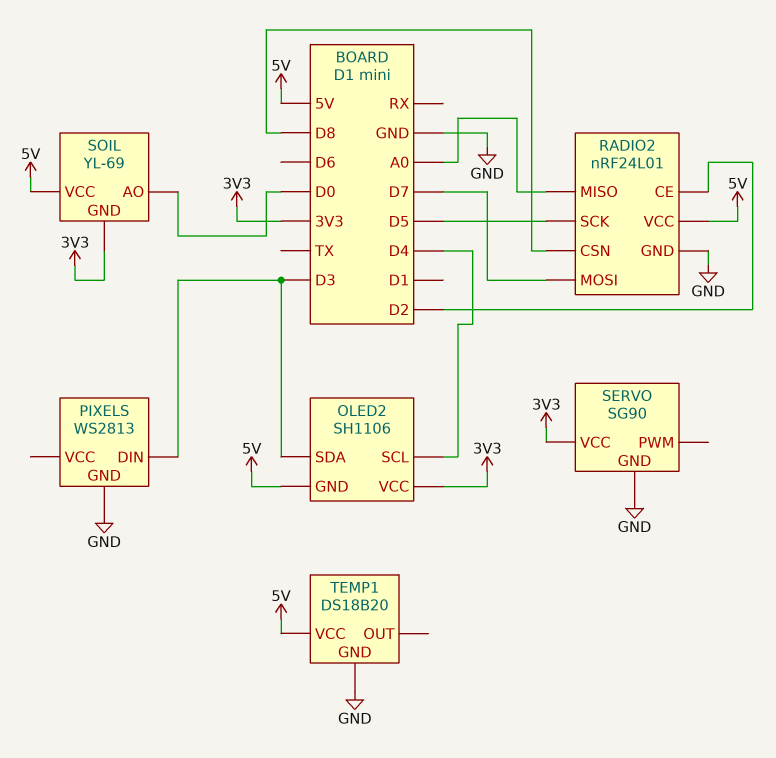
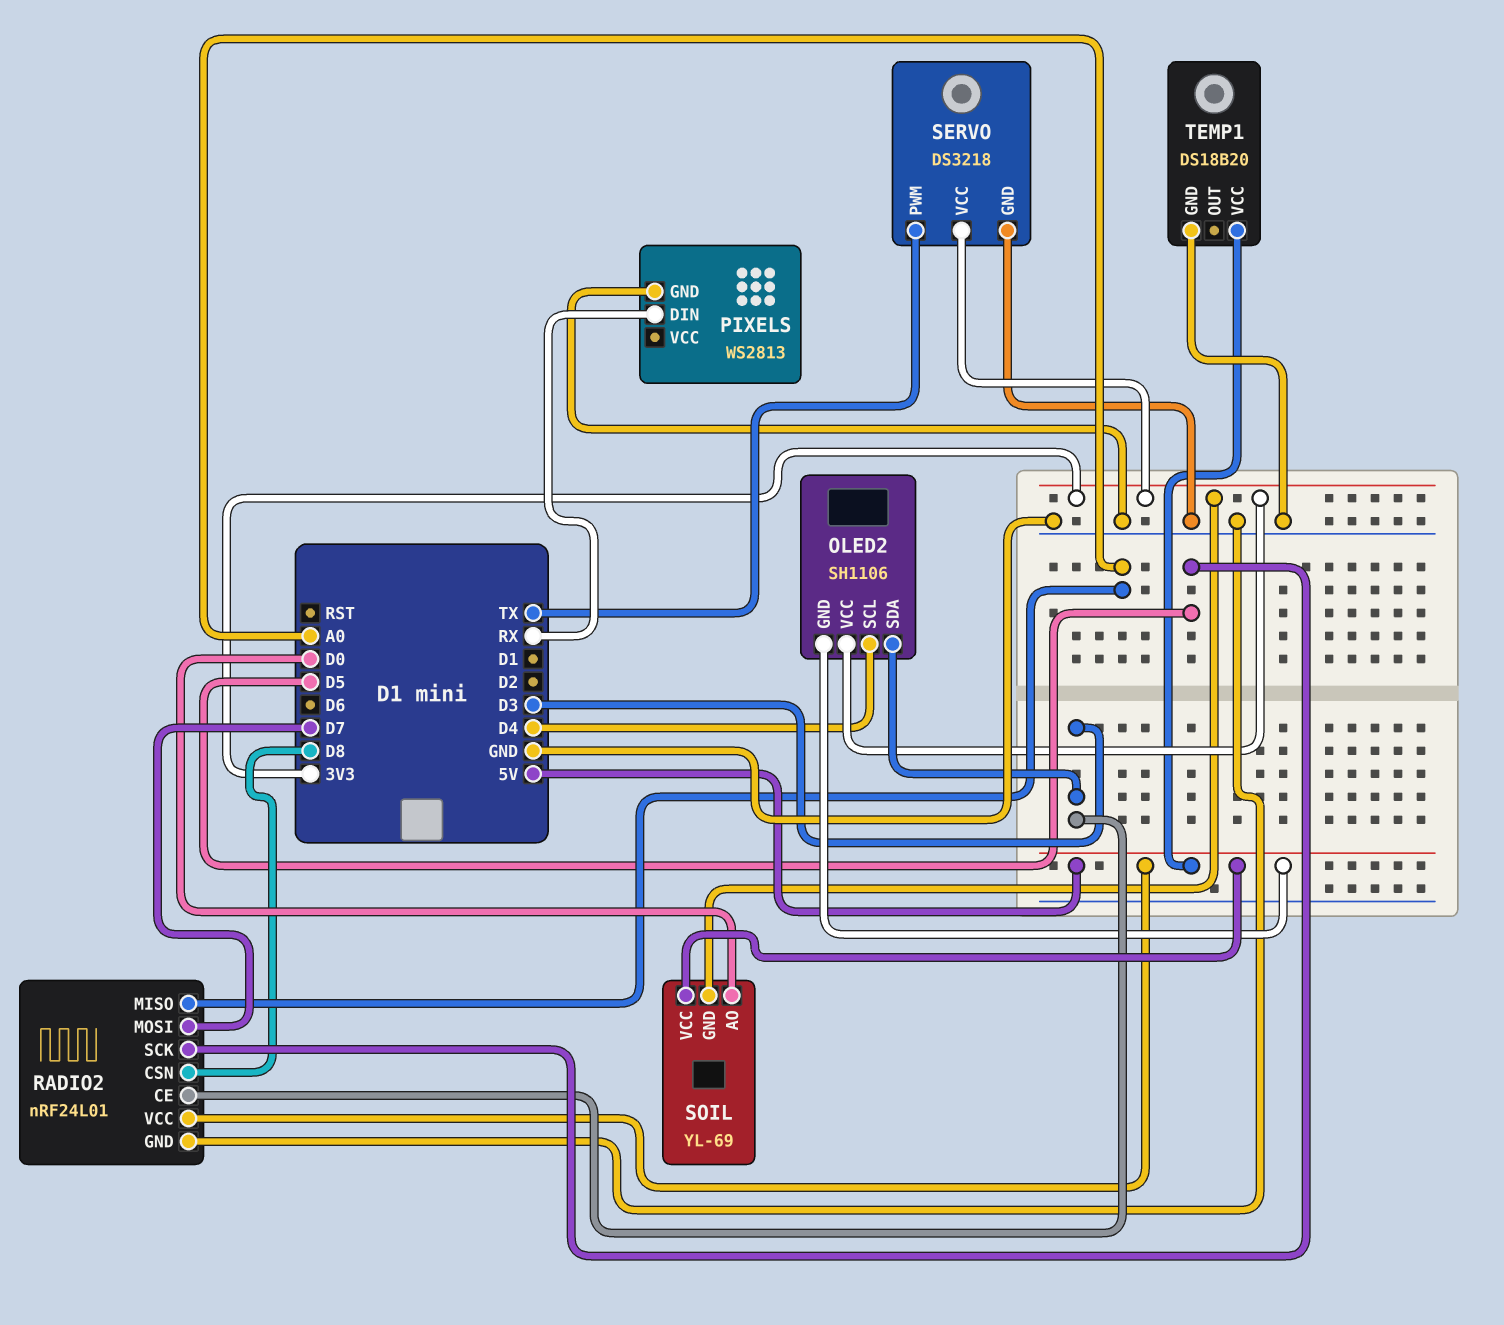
PIXELS pin DIN: D3 -> RX
RADIO2 pin CE: D2 -> D3
SERVO: SG90 -> DS3218
SERVO pin PWM: none -> TX

